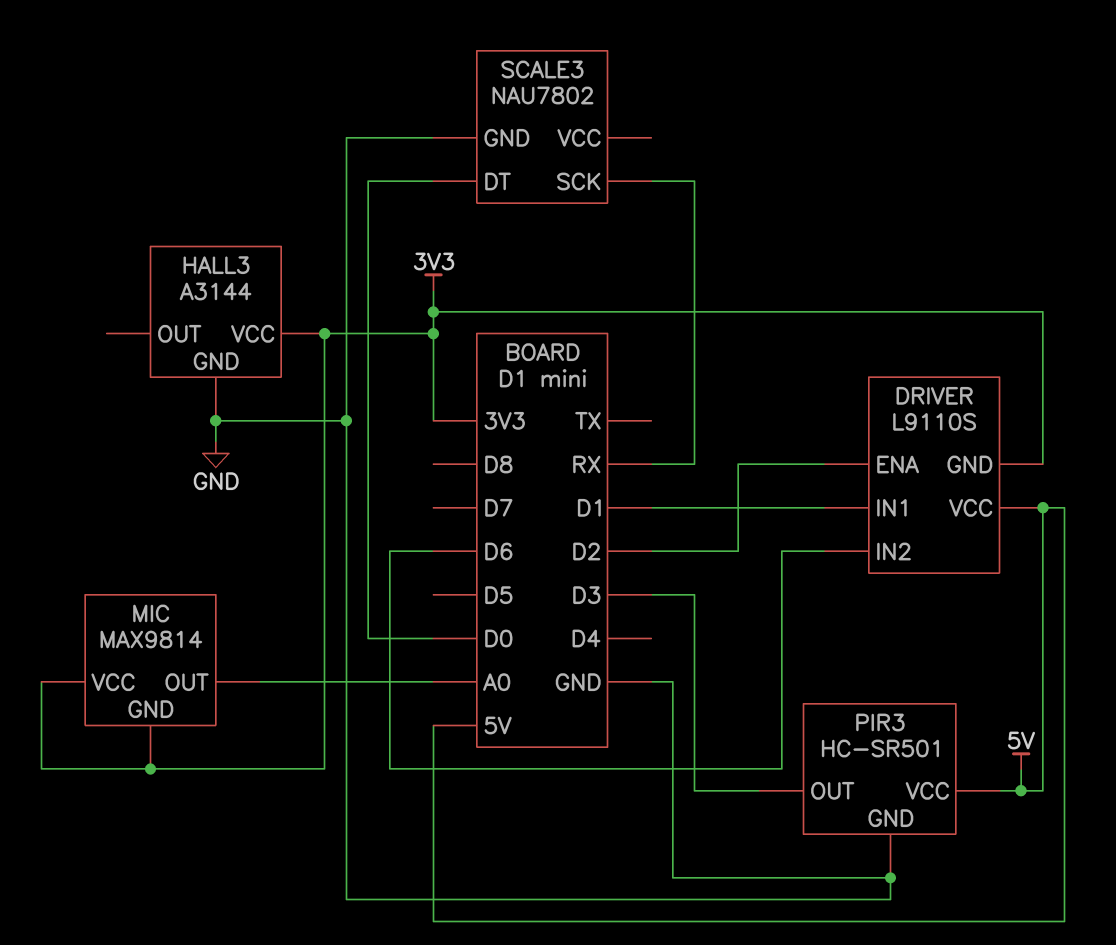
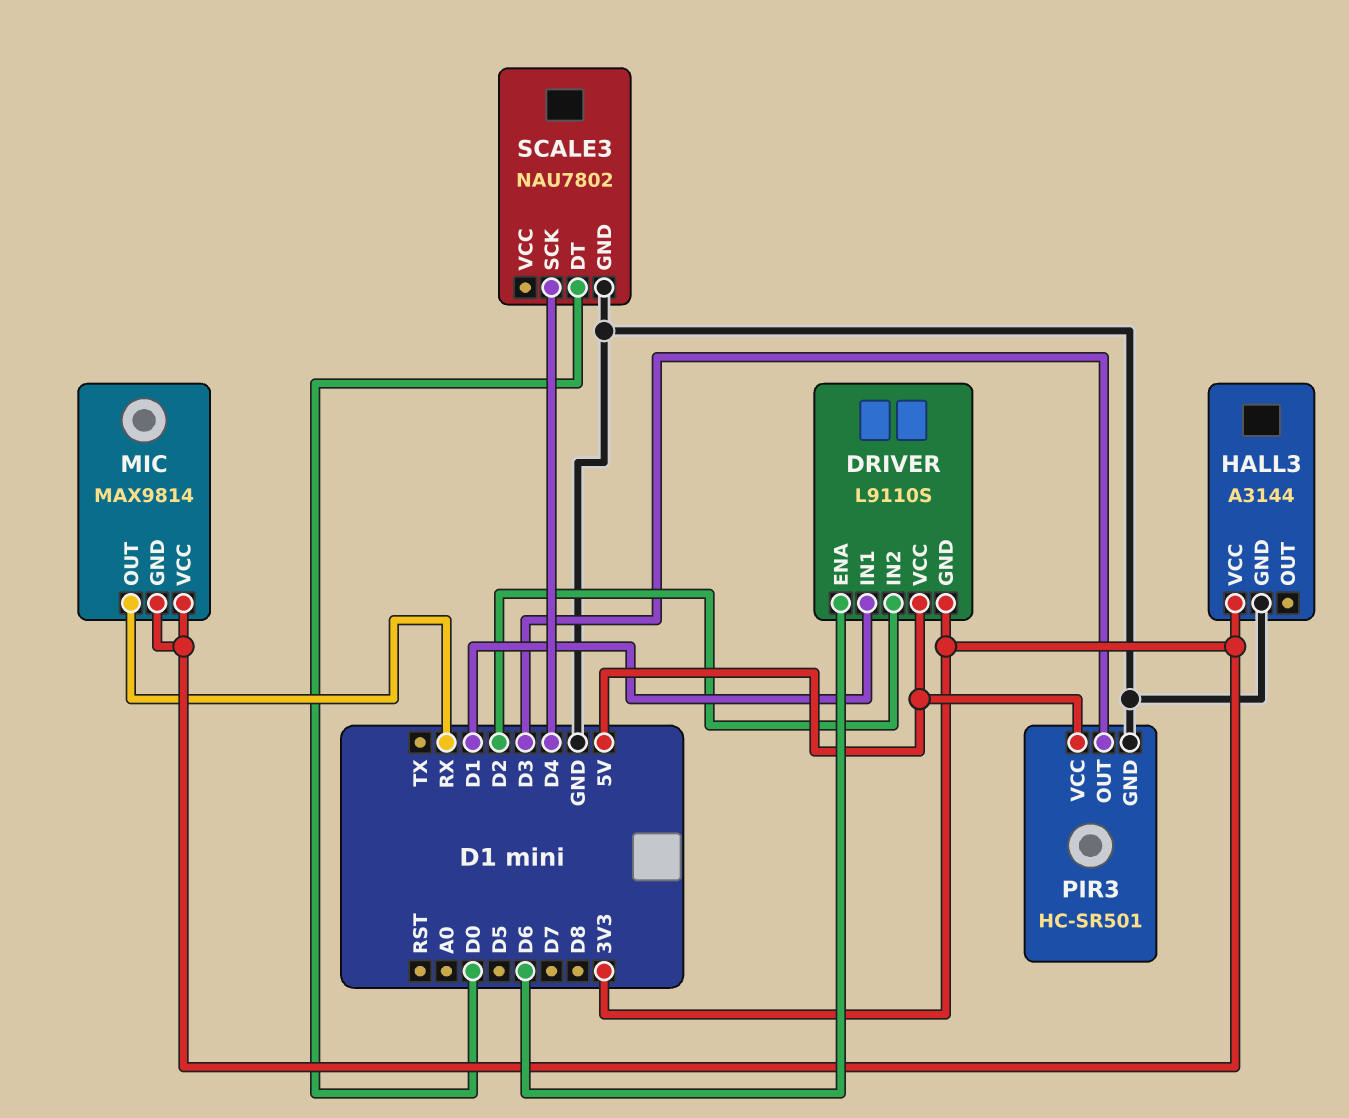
DRIVER pin ENA: D2 -> D6
DRIVER pin IN2: D6 -> D2
MIC pin OUT: A0 -> RX
SCALE3 pin SCK: RX -> D4

